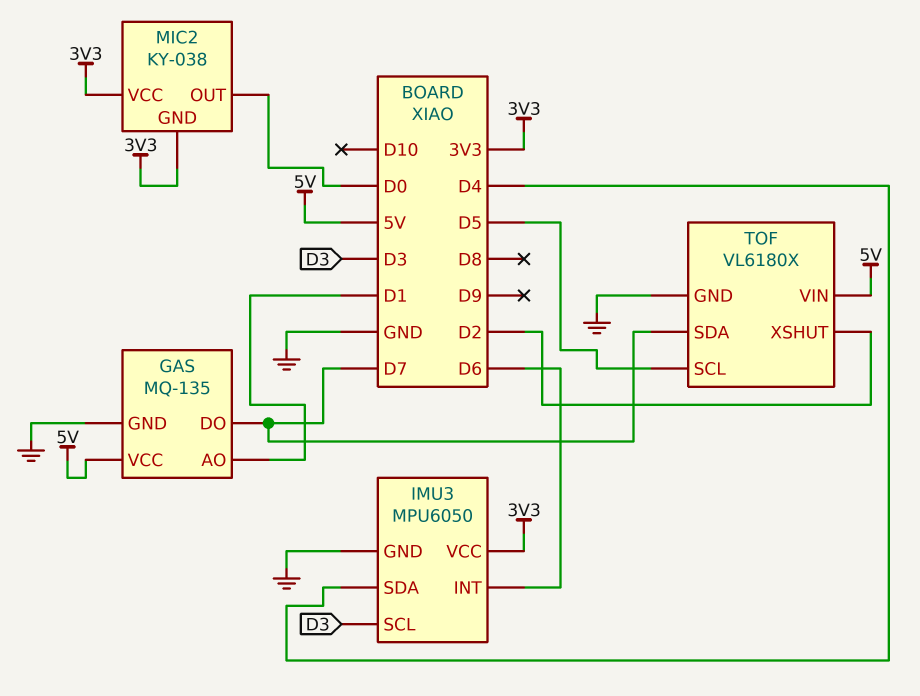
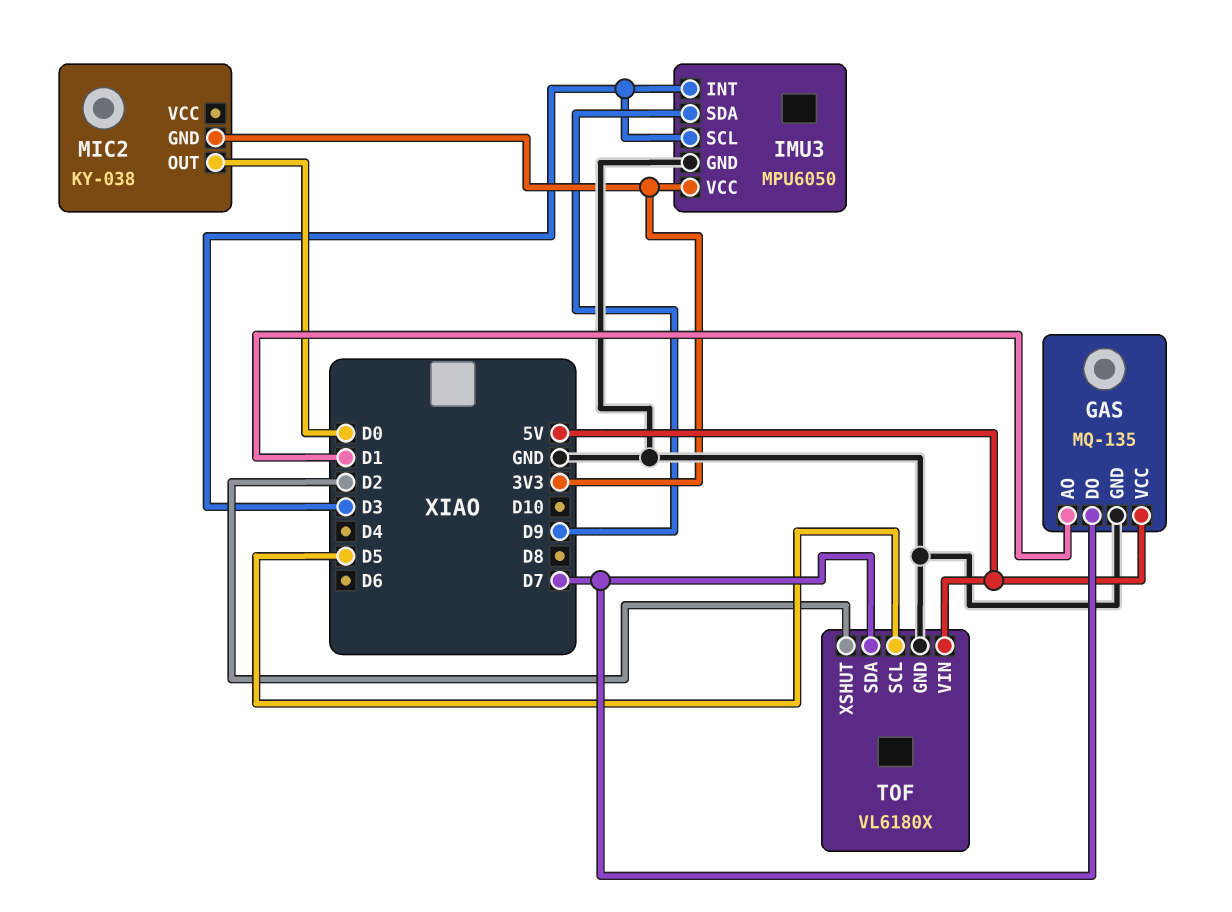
IMU3 pin INT: D6 -> D3
IMU3 pin SDA: D4 -> D9
MIC2 pin VCC: 3V3 -> none

